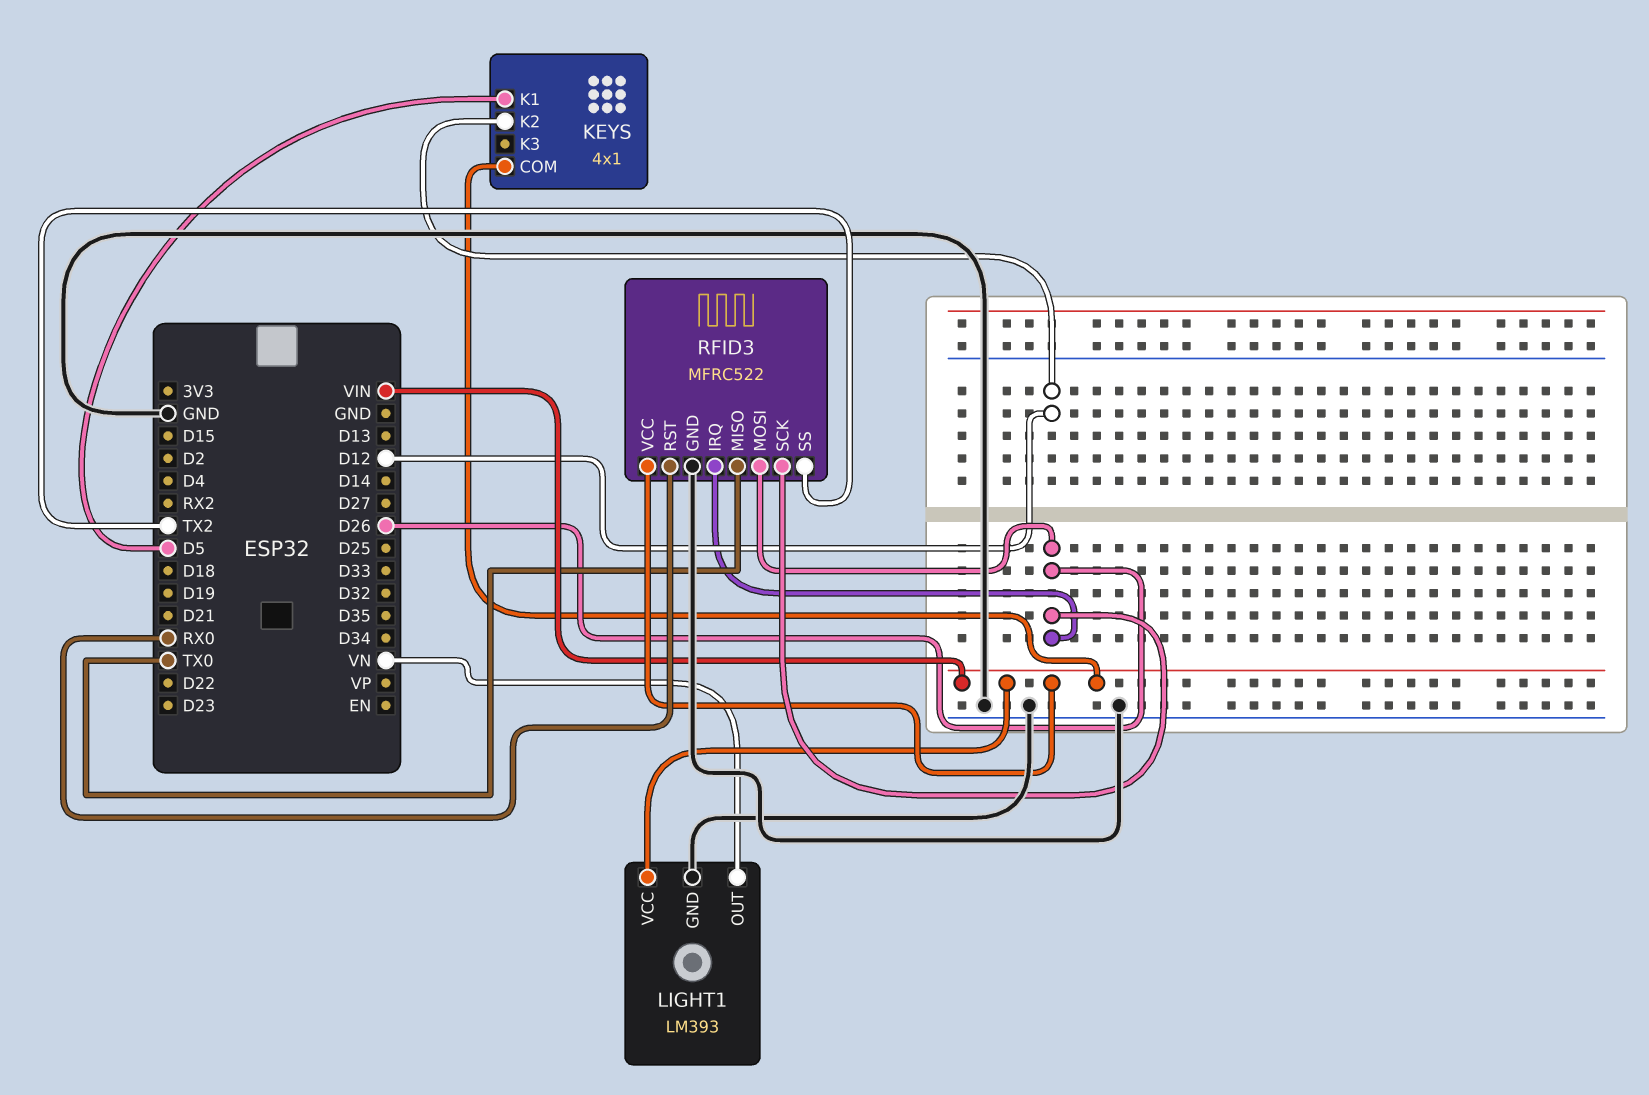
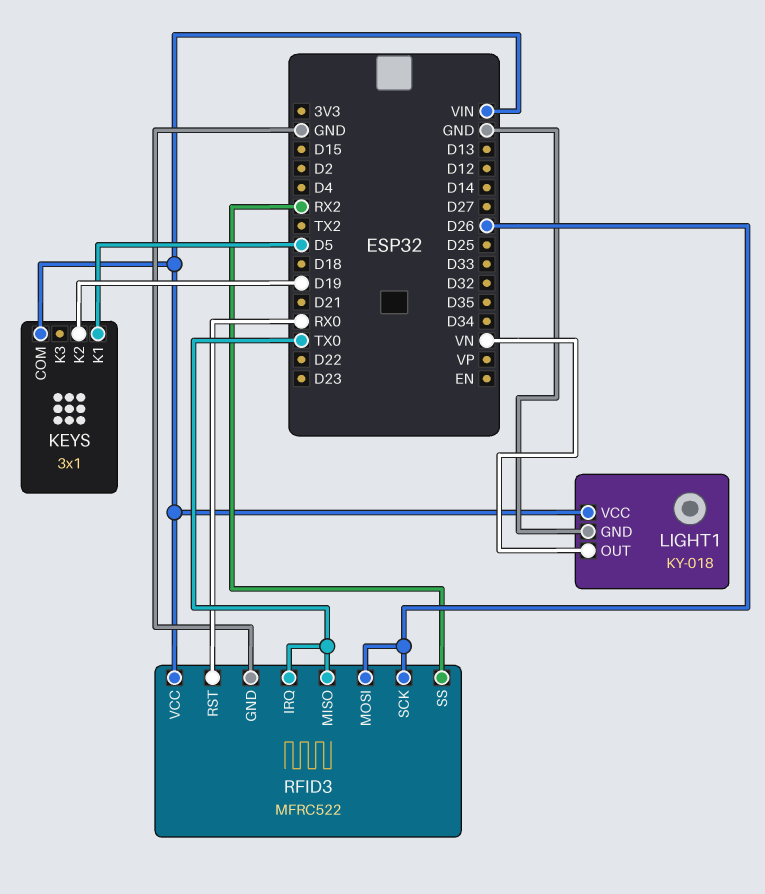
KEYS: 4x1 -> 3x1
KEYS pin K2: D12 -> D19
LIGHT1: LM393 -> KY-018
RFID3 pin IRQ: D26 -> TX0
RFID3 pin SS: TX2 -> RX2

